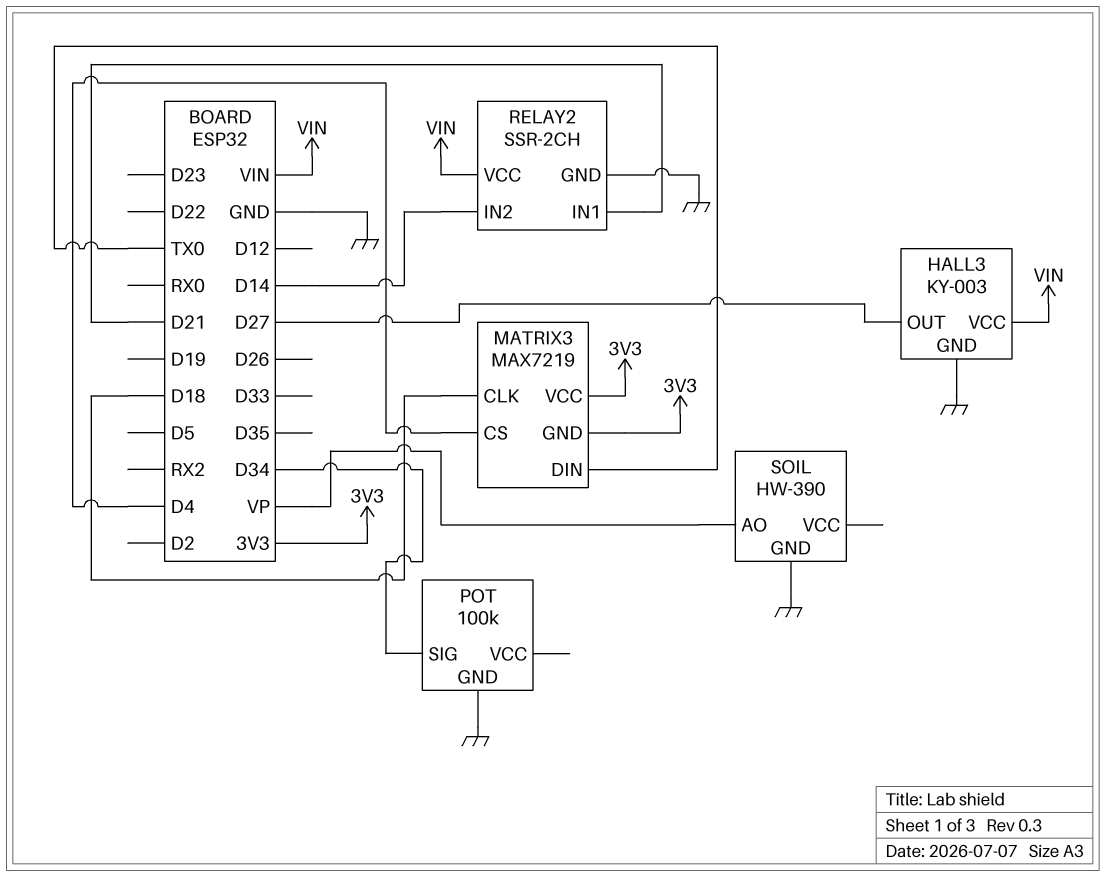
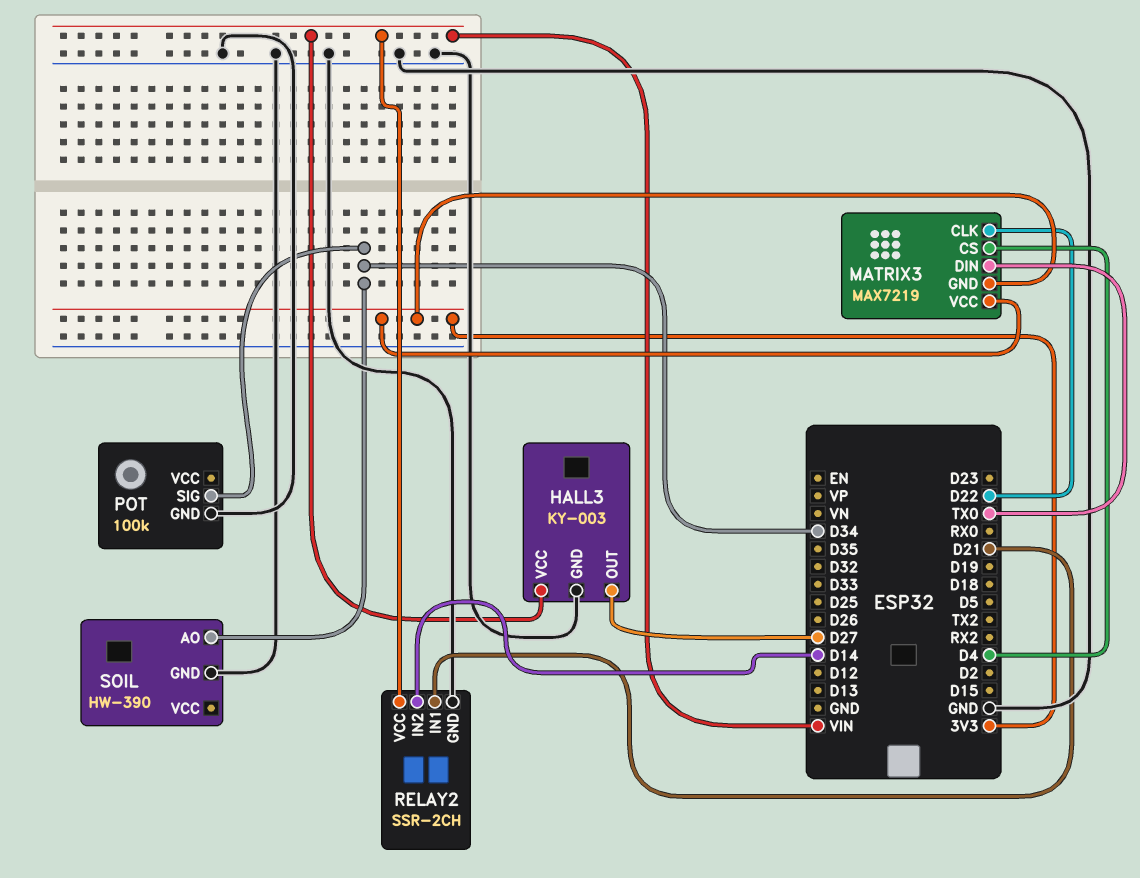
MATRIX3 pin CLK: D18 -> D22
SOIL pin AO: VP -> D34

